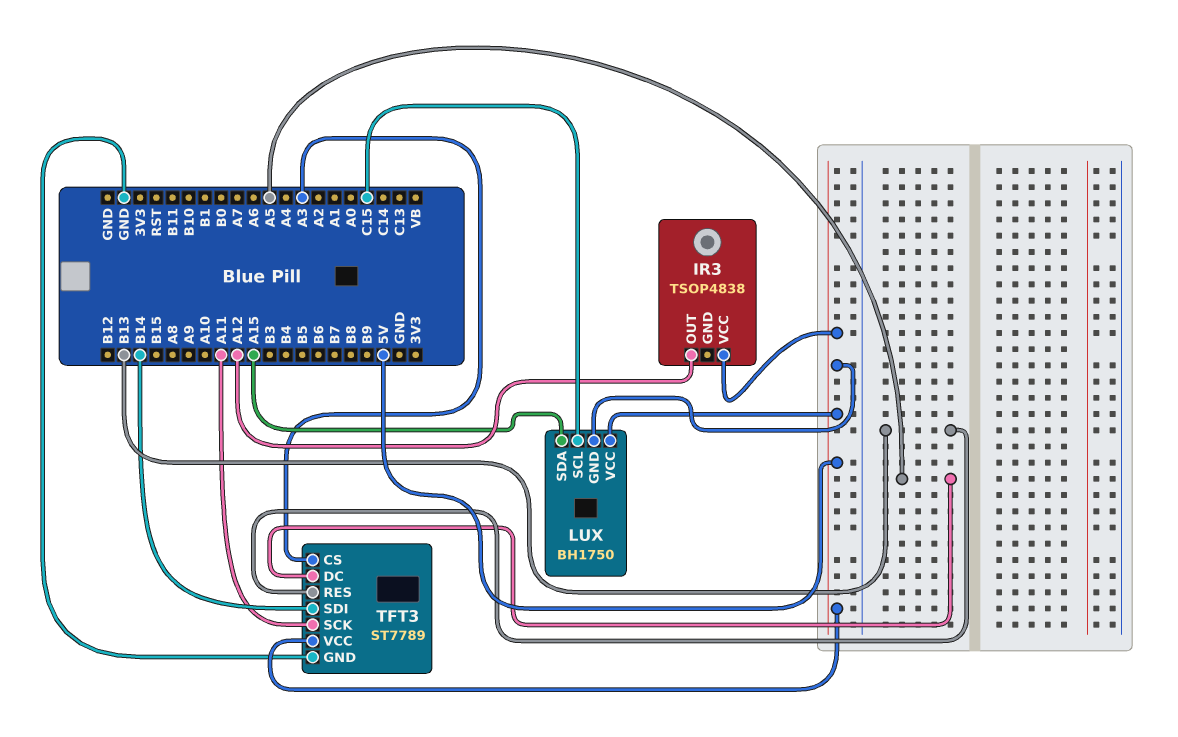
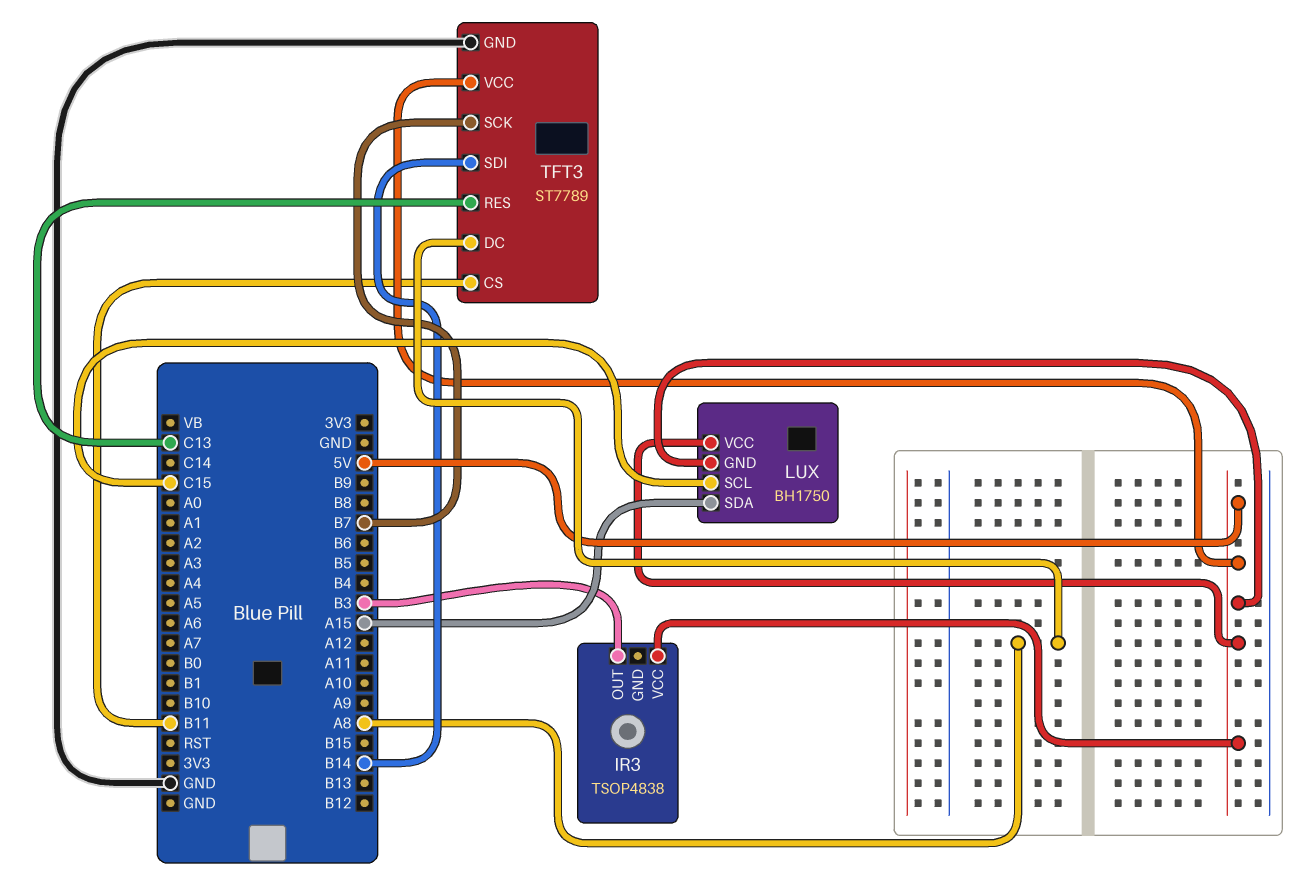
IR3 pin OUT: A12 -> B3
TFT3 pin CS: A3 -> B11
TFT3 pin DC: A5 -> A8
TFT3 pin RES: B13 -> C13
TFT3 pin SCK: A11 -> B7

